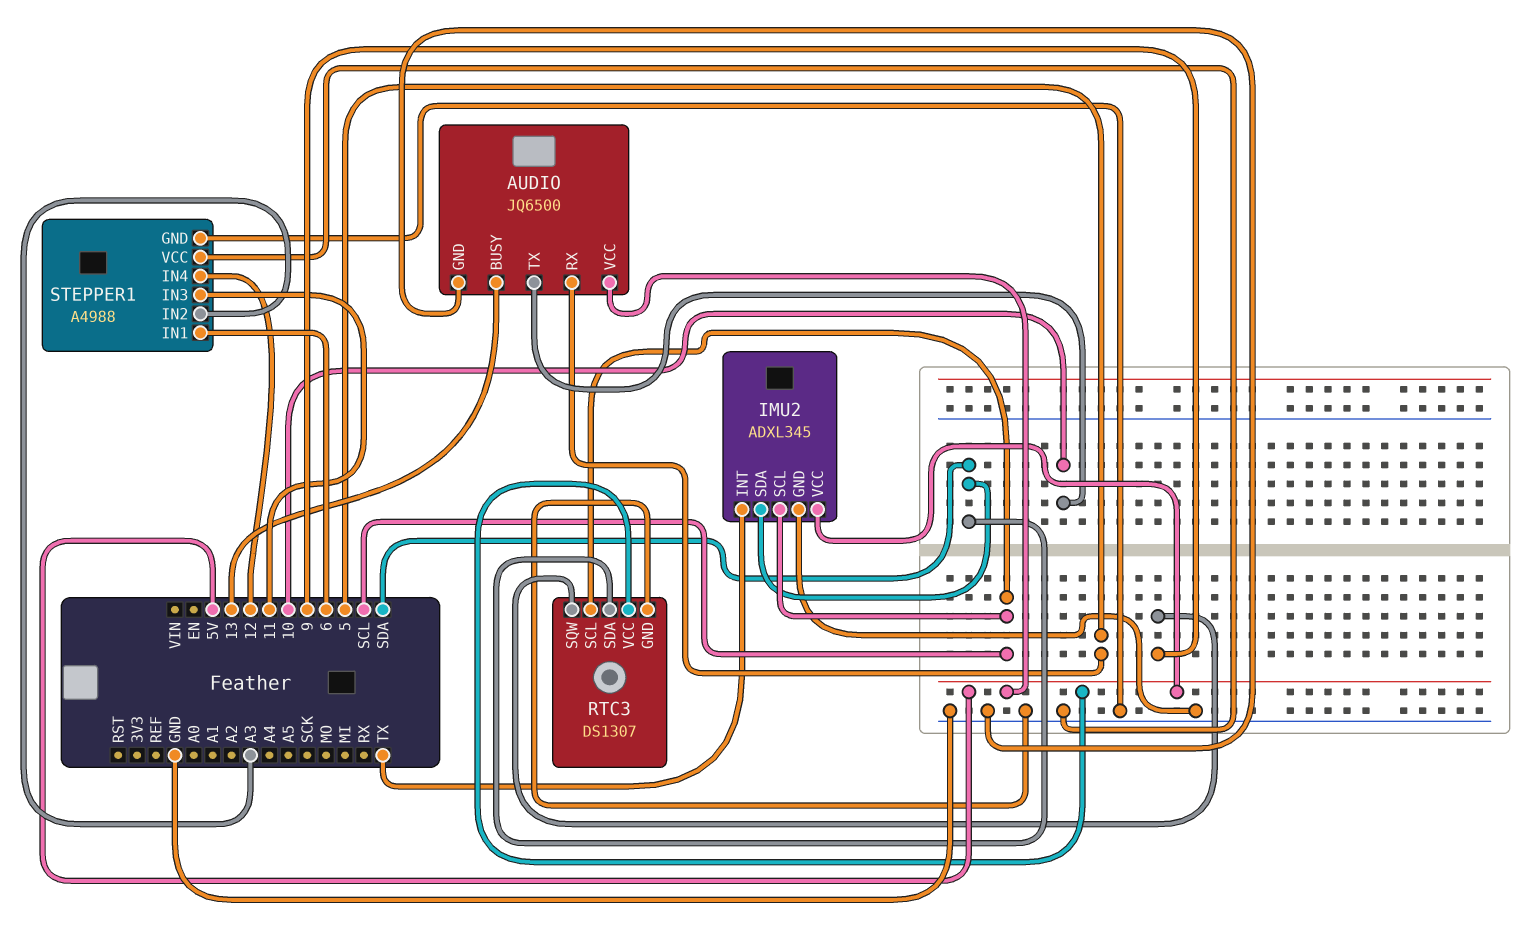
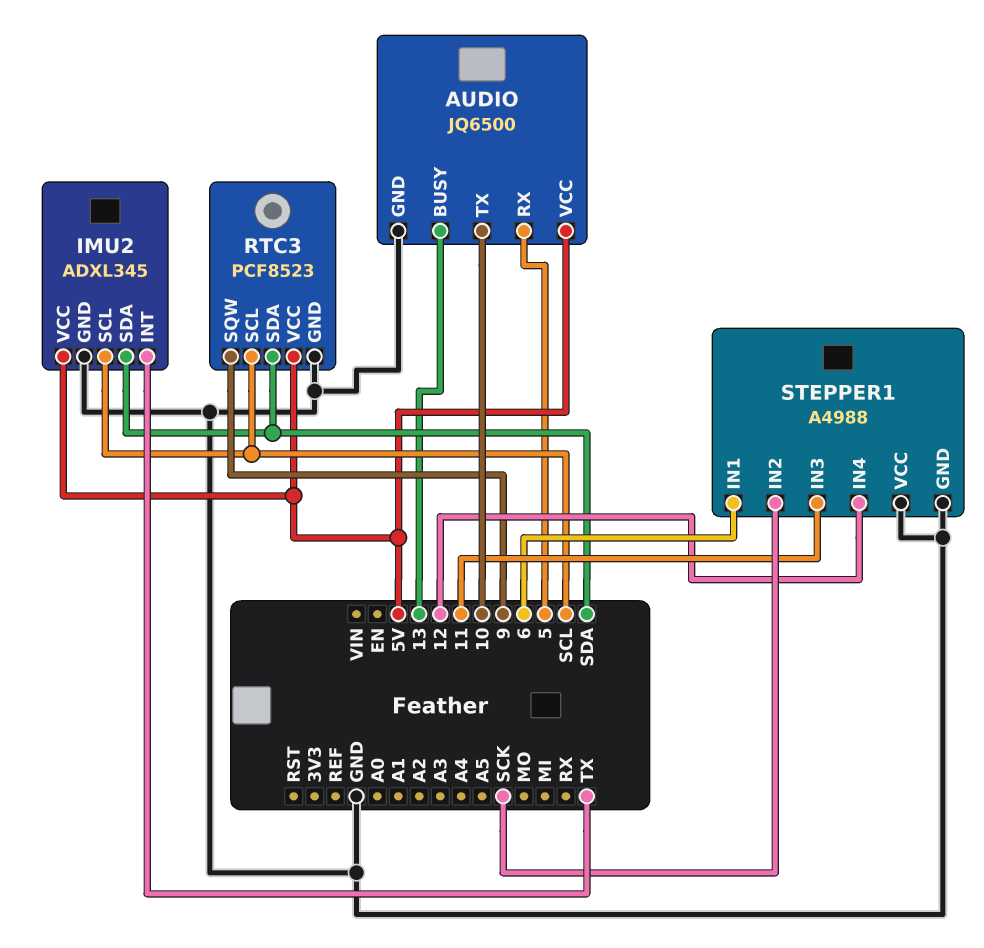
RTC3: DS1307 -> PCF8523
STEPPER1 pin IN2: A3 -> SCK

